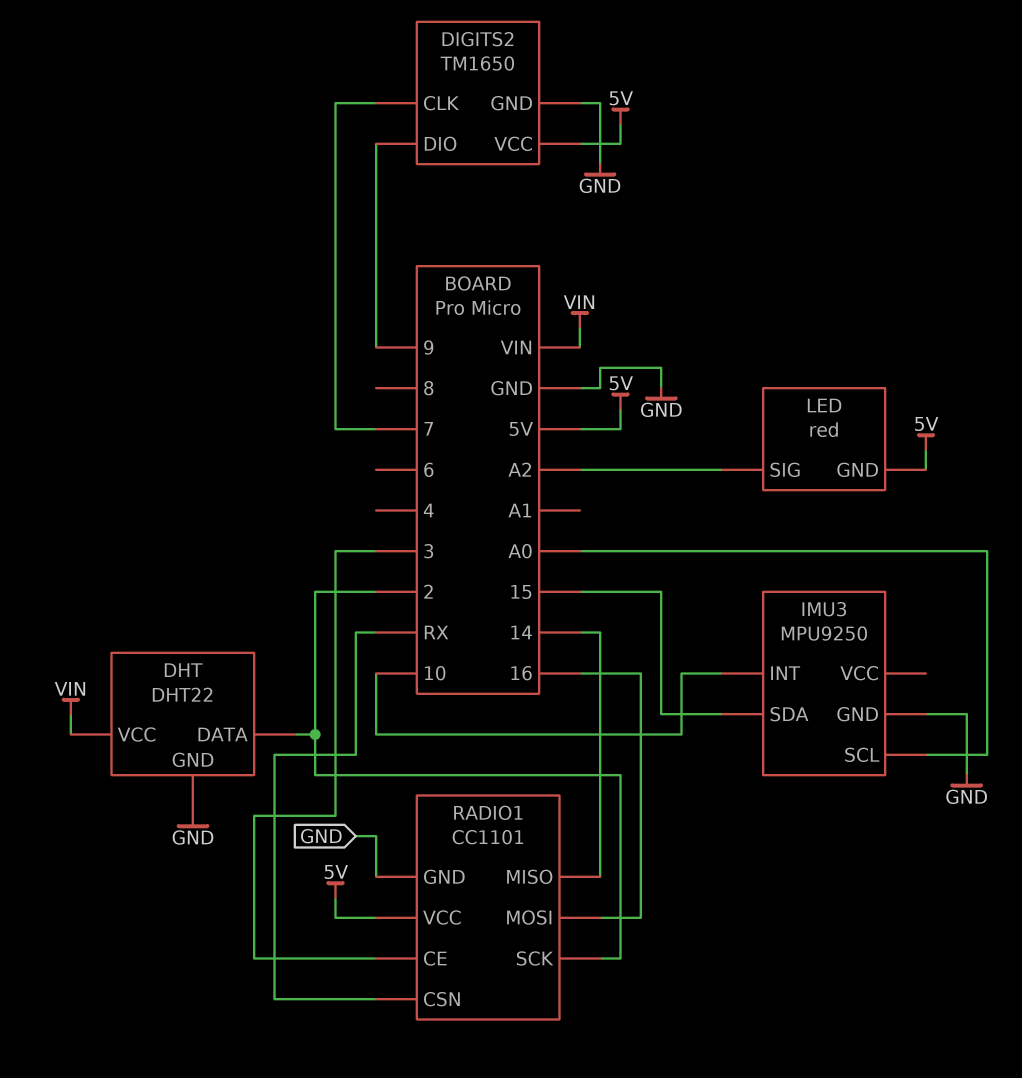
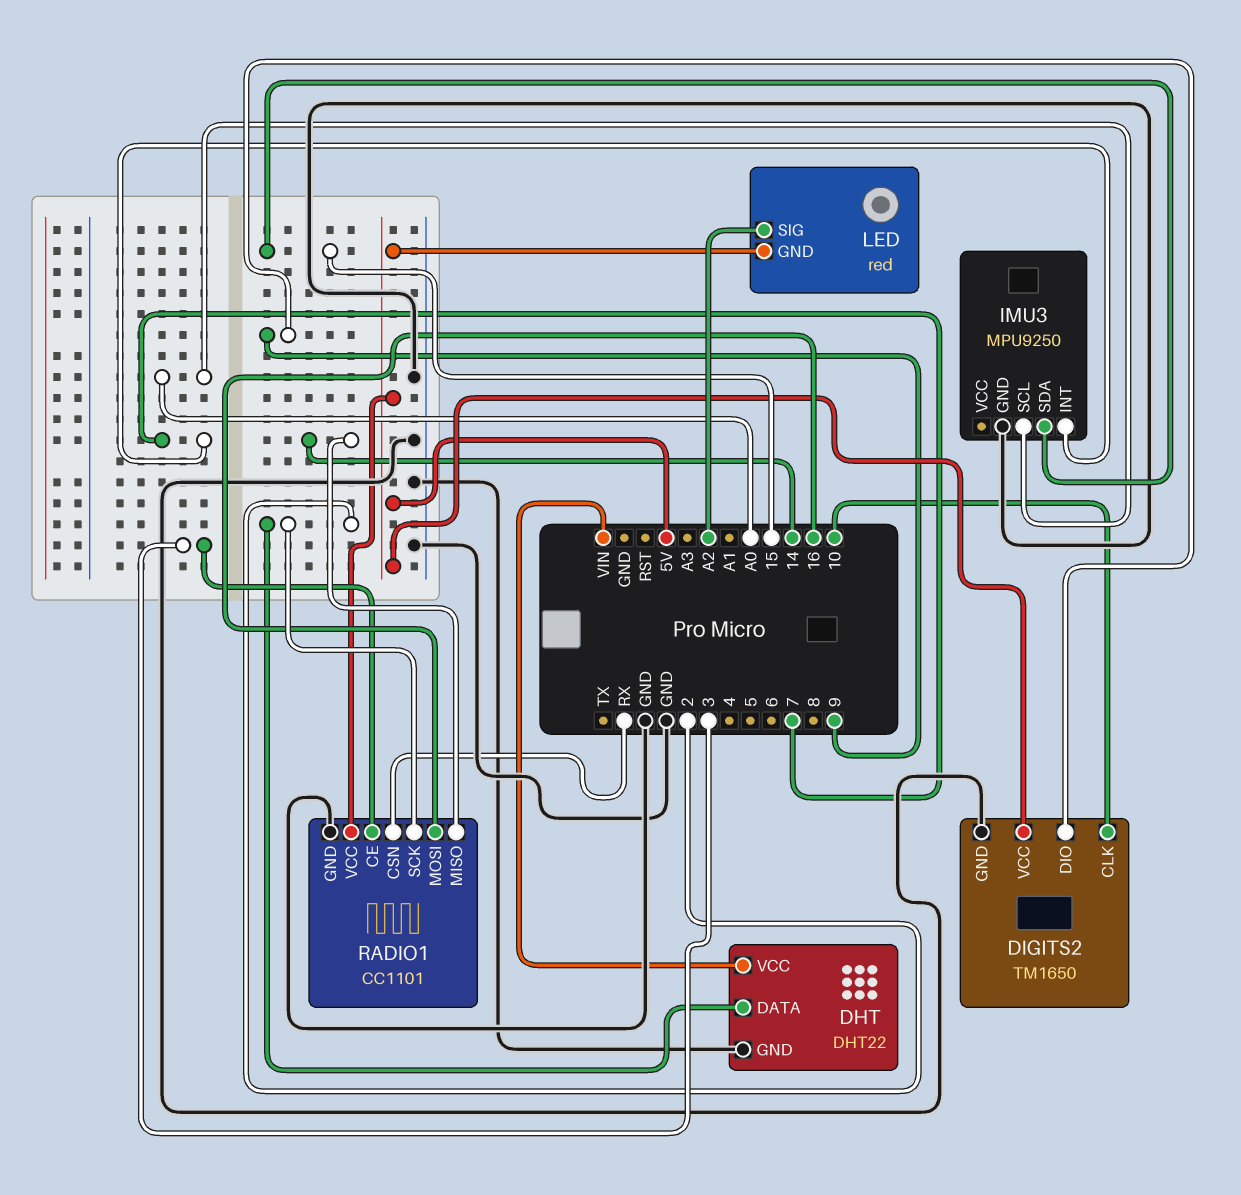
DIGITS2 pin CLK: 7 -> 10
IMU3 pin INT: 10 -> 7

